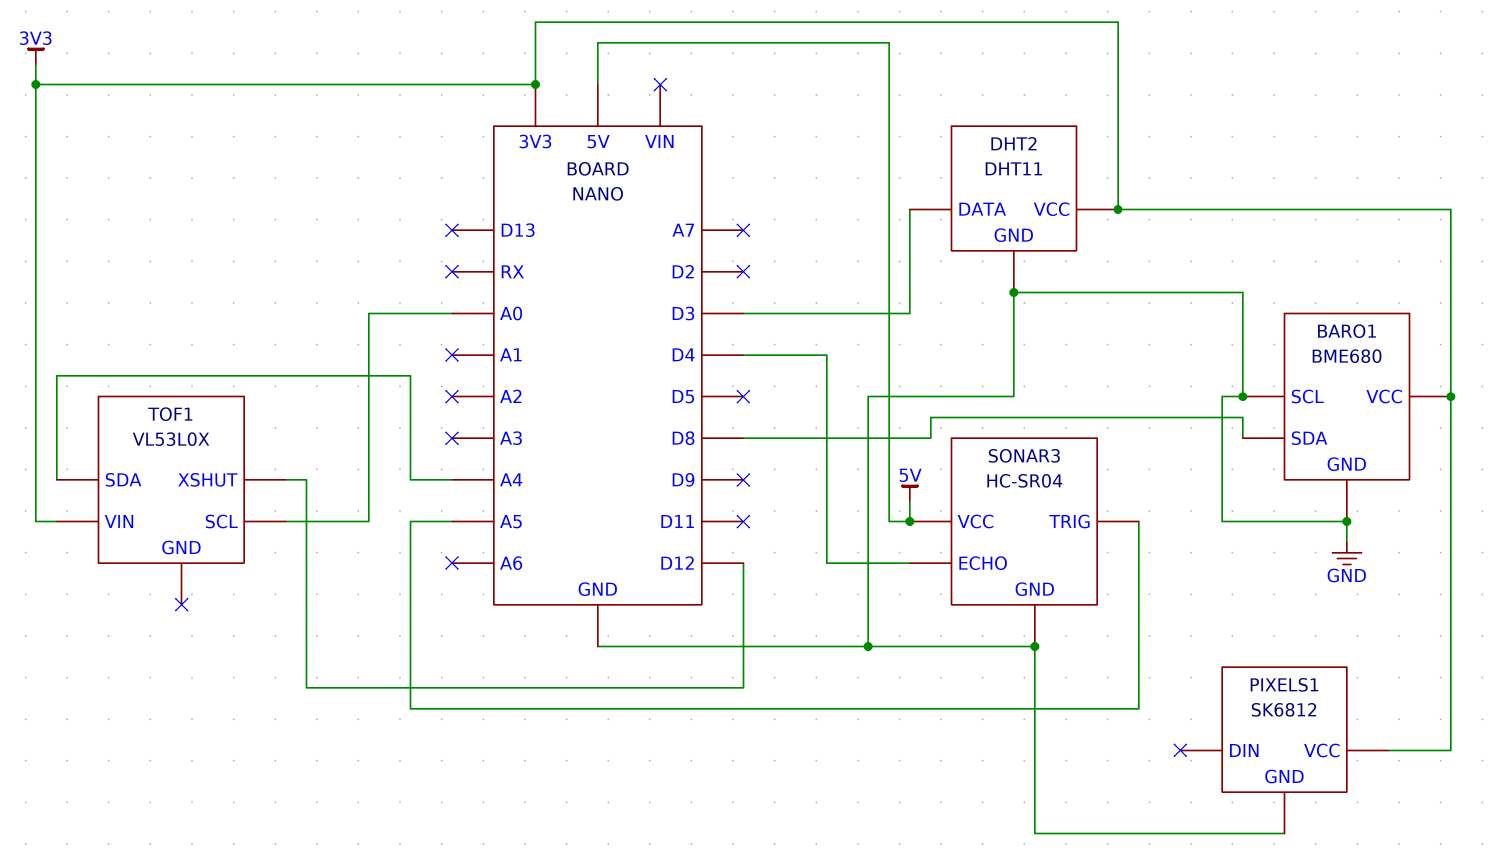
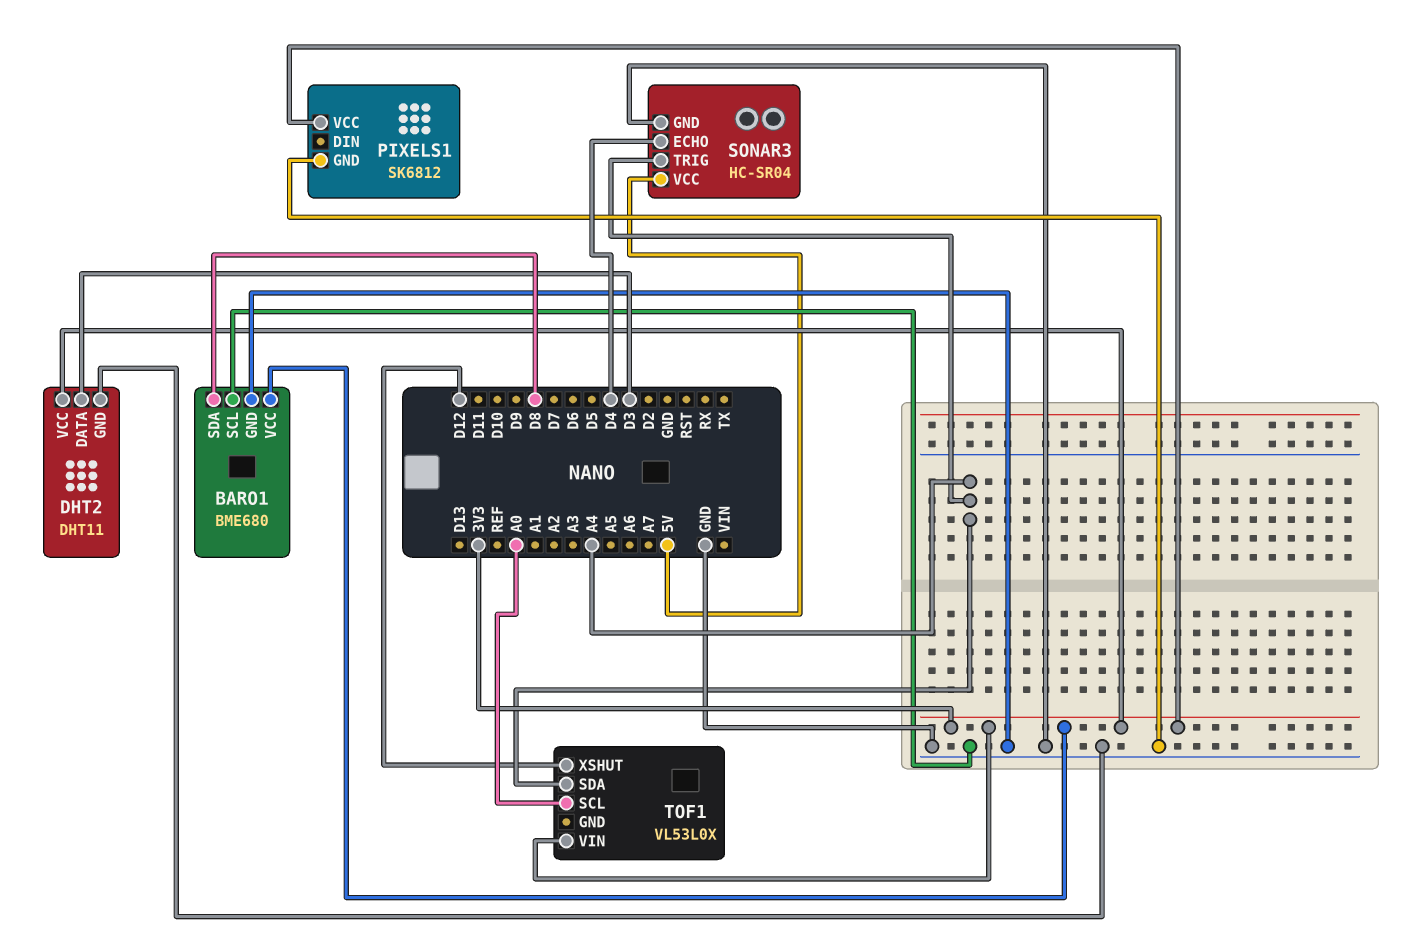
SONAR3 pin TRIG: A5 -> A4

